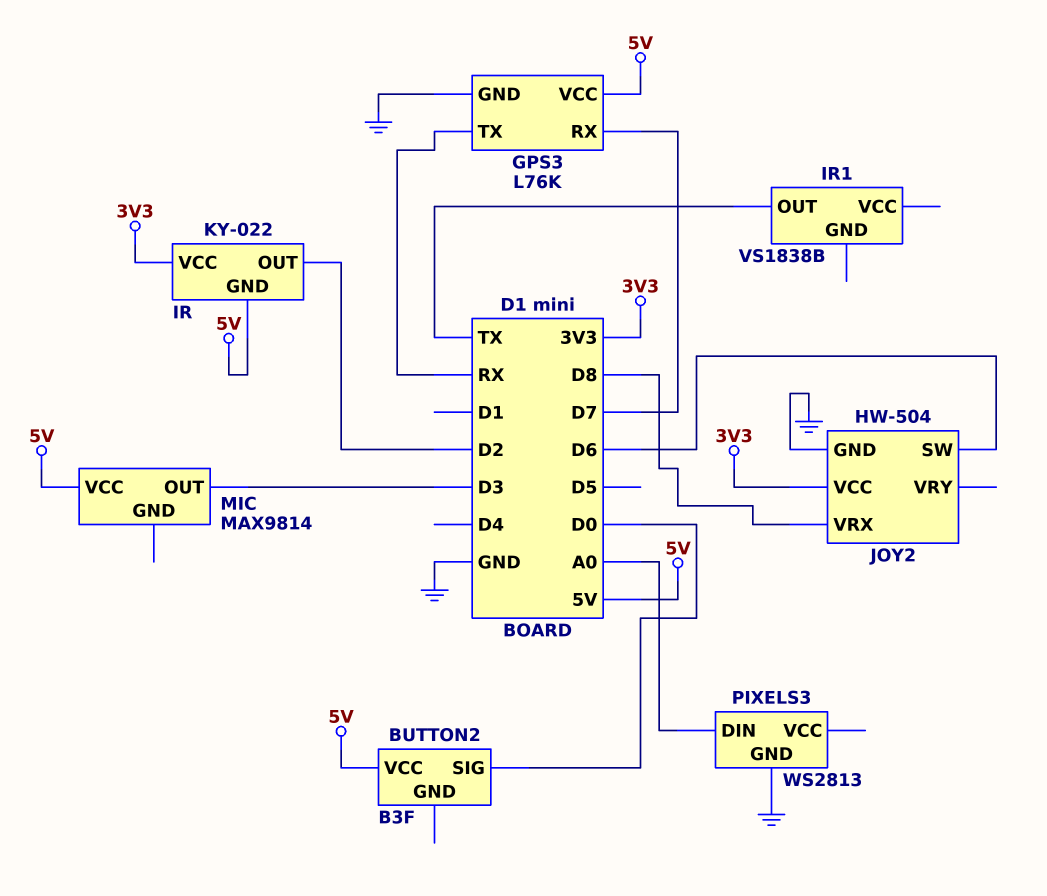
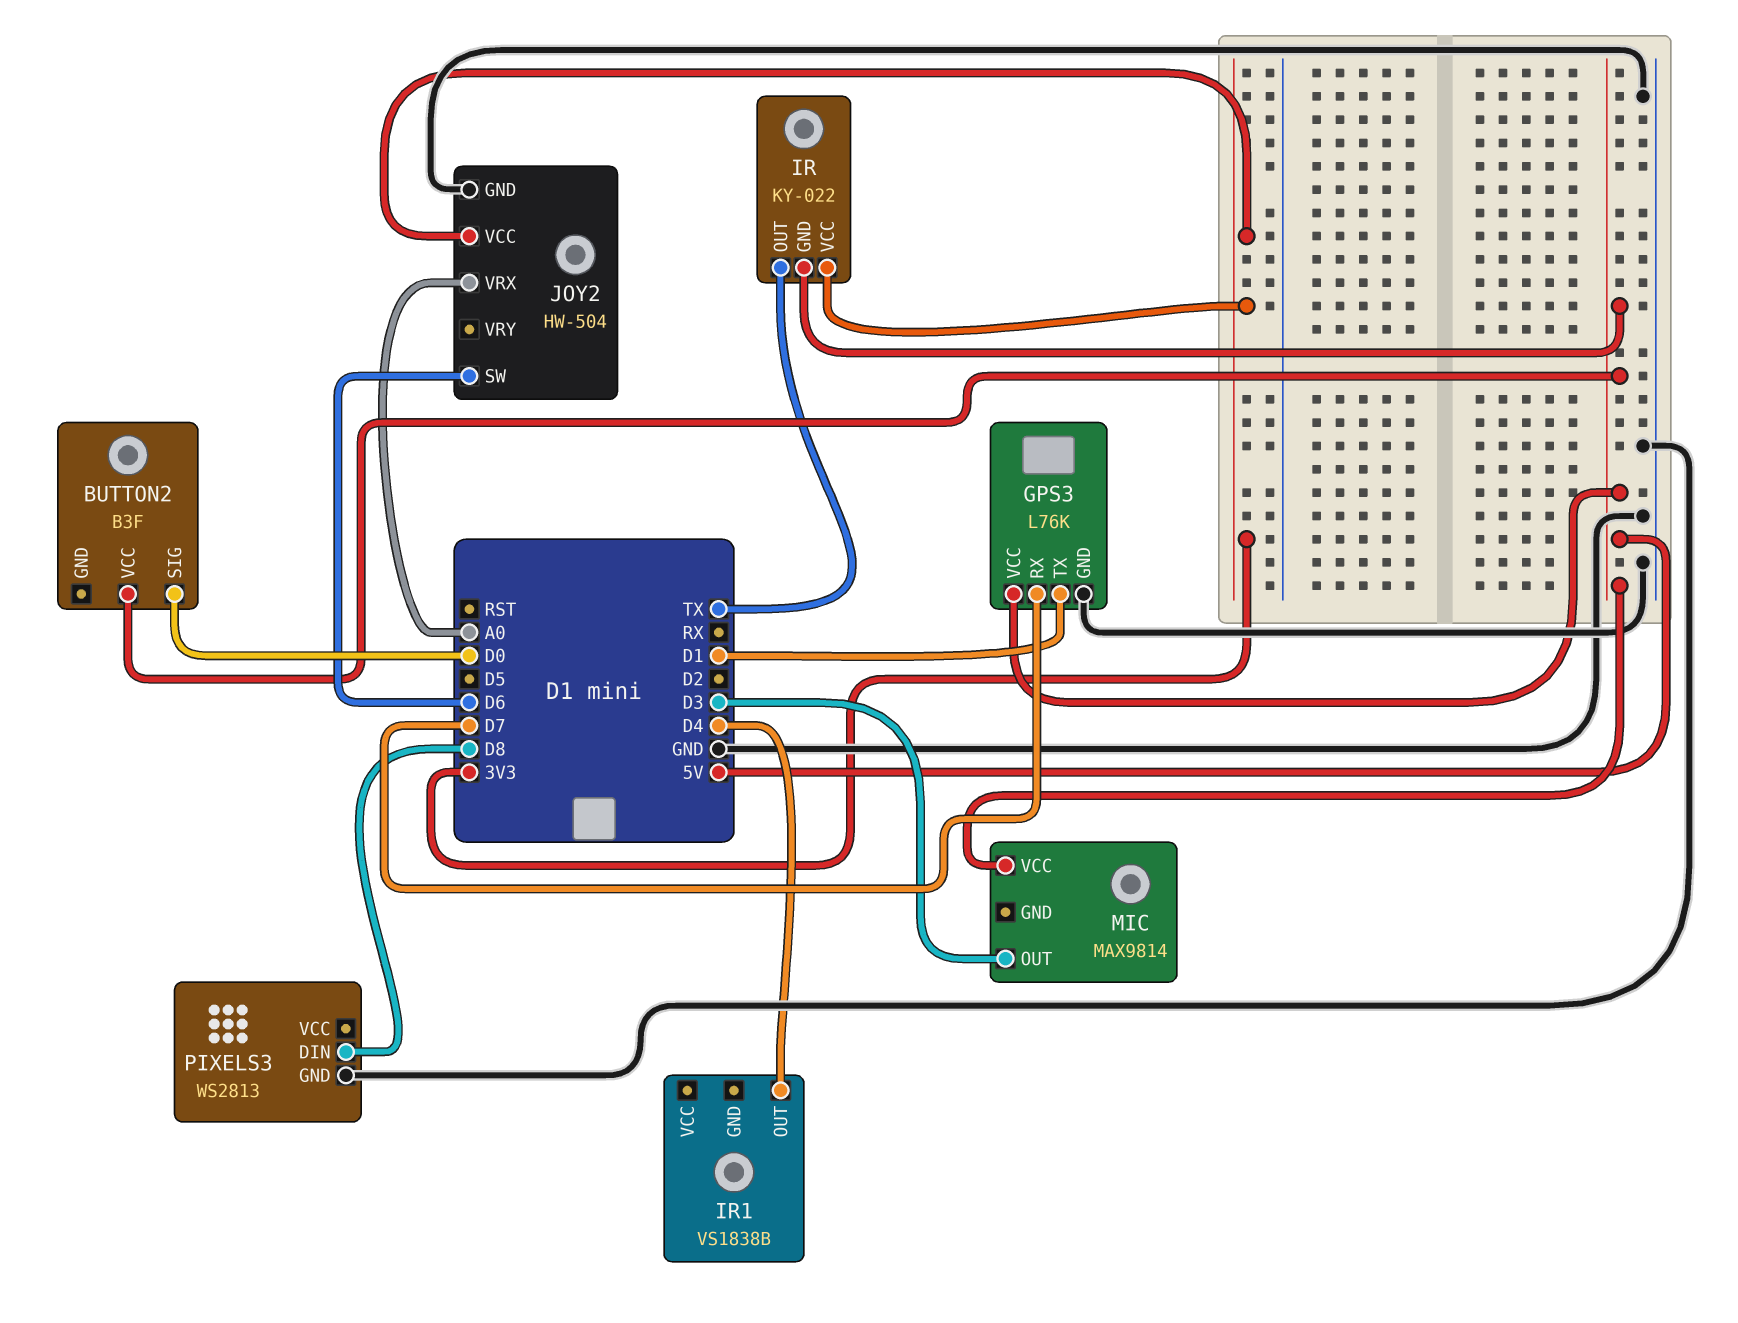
GPS3 pin TX: RX -> D1
IR pin OUT: D2 -> TX
IR1 pin OUT: TX -> D4
JOY2 pin VRX: D8 -> A0
PIXELS3 pin DIN: A0 -> D8

